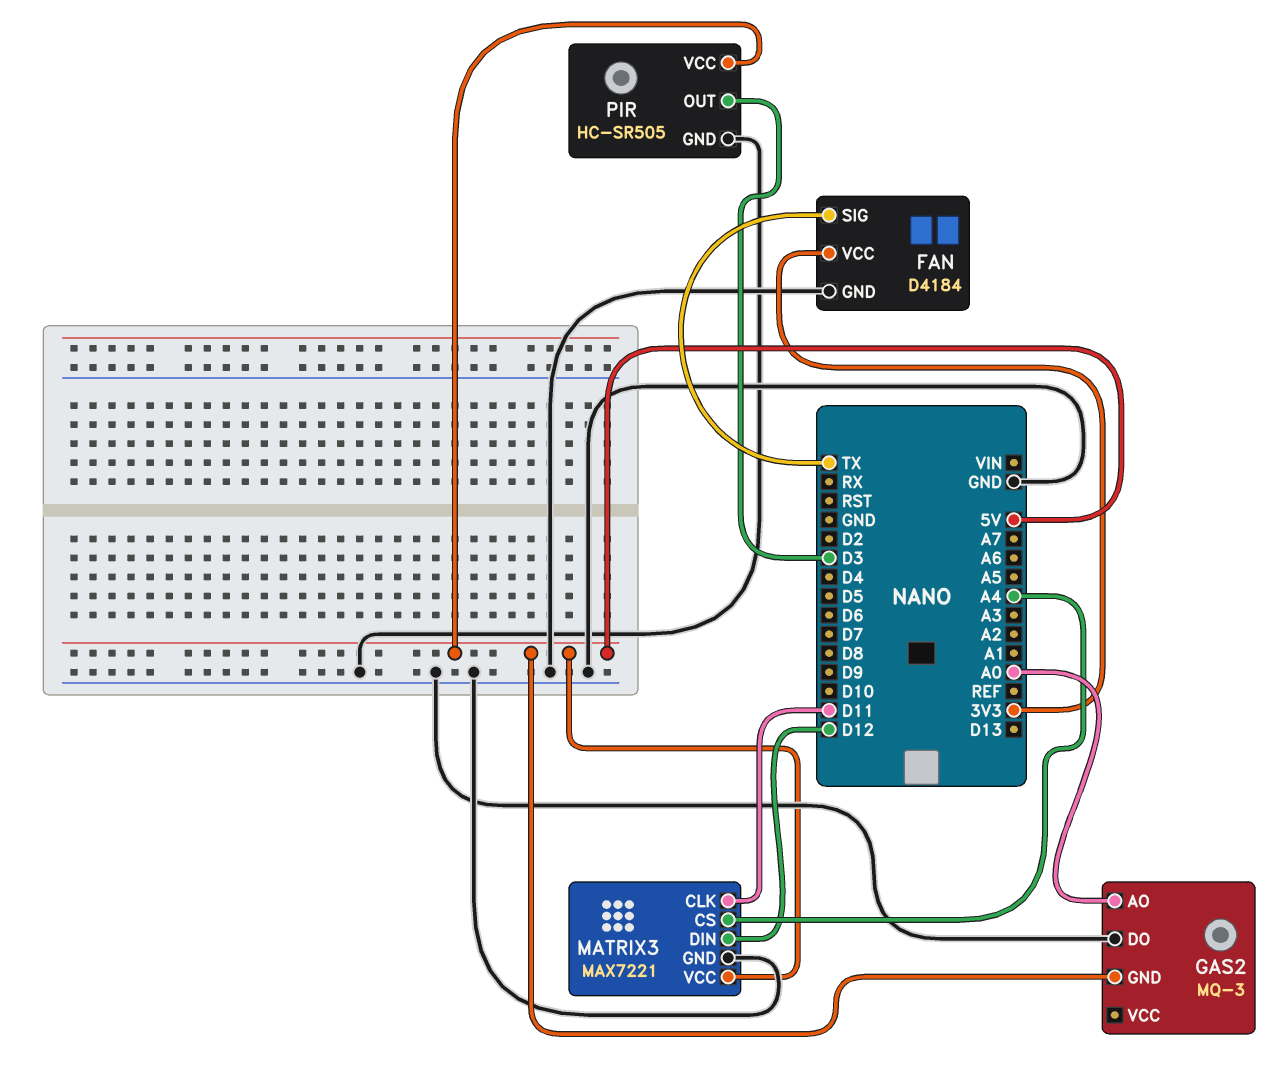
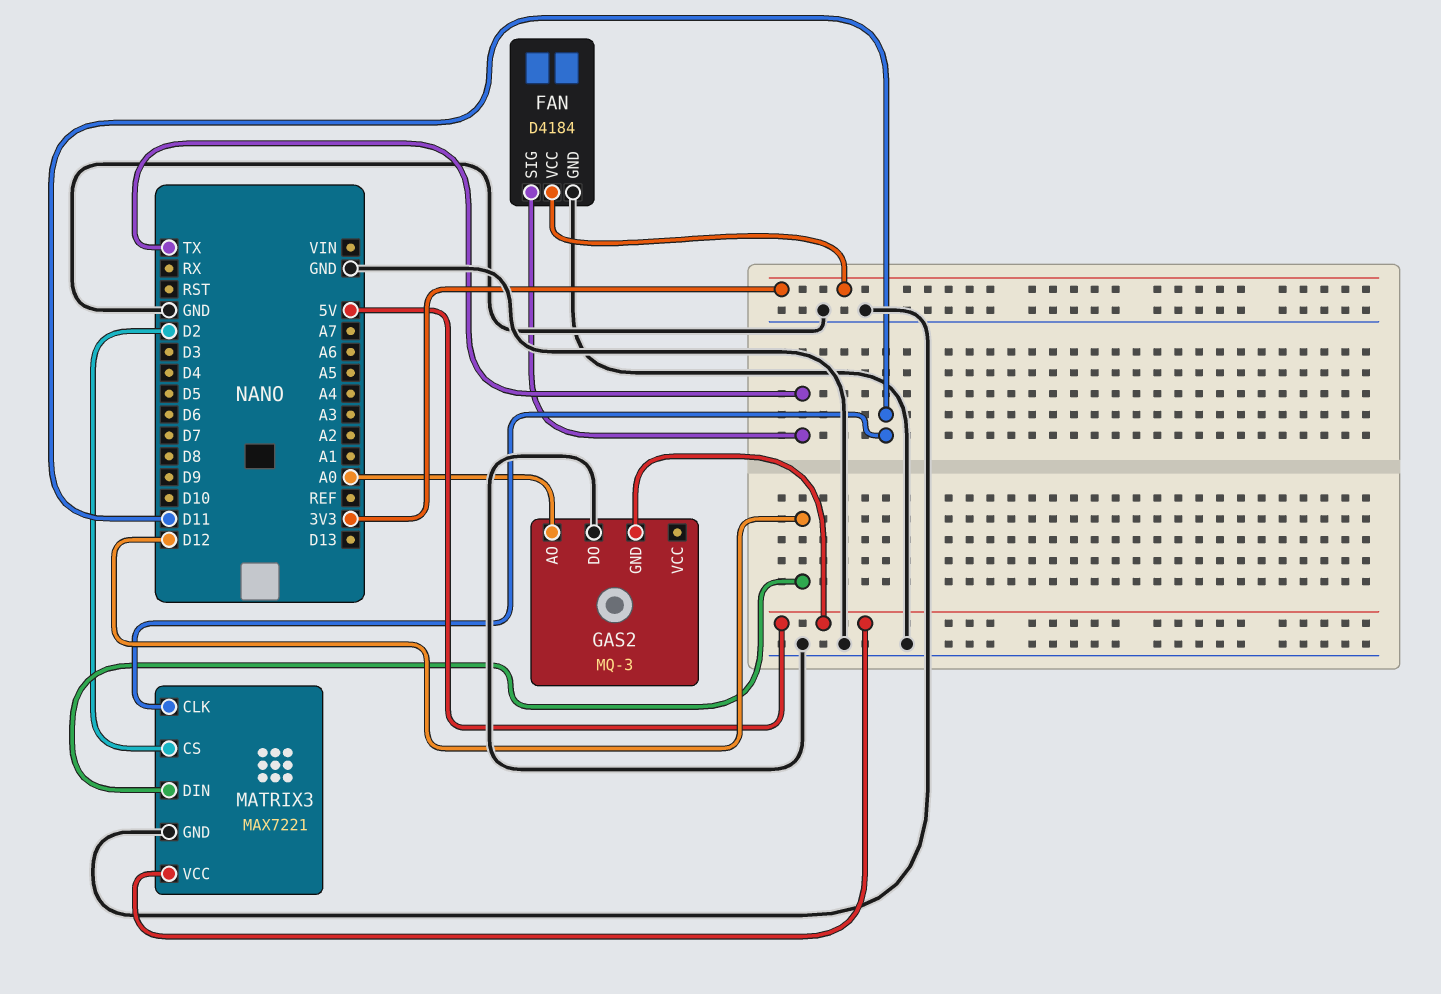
MATRIX3 pin CS: A4 -> D2
PIR: HC-SR505 -> none
PIR pin GND: GND -> none
PIR pin OUT: D3 -> none
PIR pin VCC: 5V -> none

